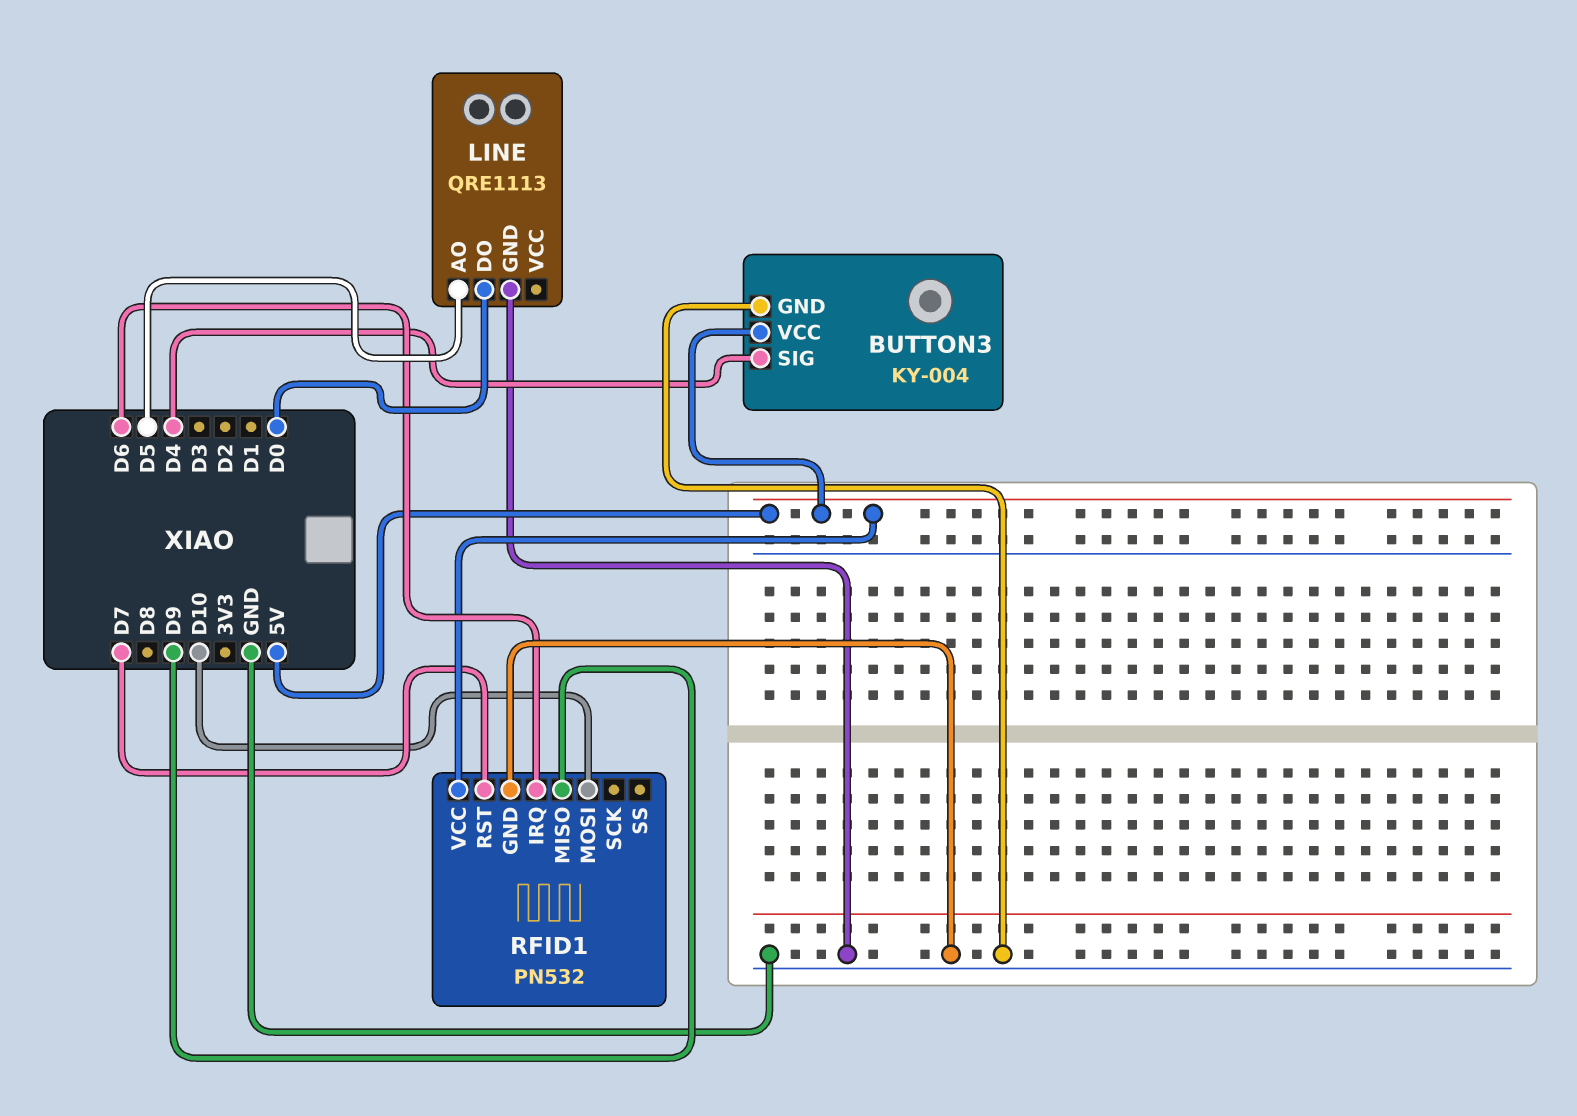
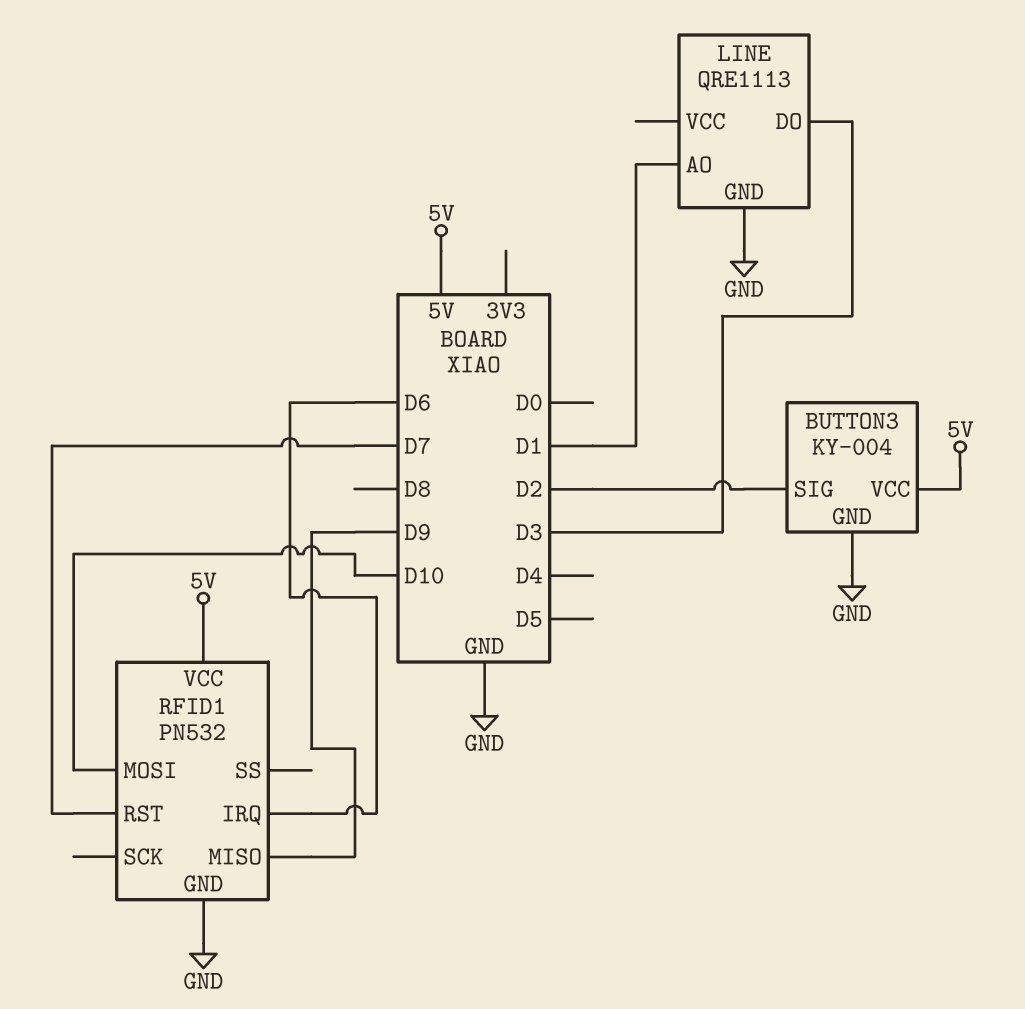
BUTTON3 pin SIG: D4 -> D2
LINE pin AO: D5 -> D1
LINE pin DO: D0 -> D3

